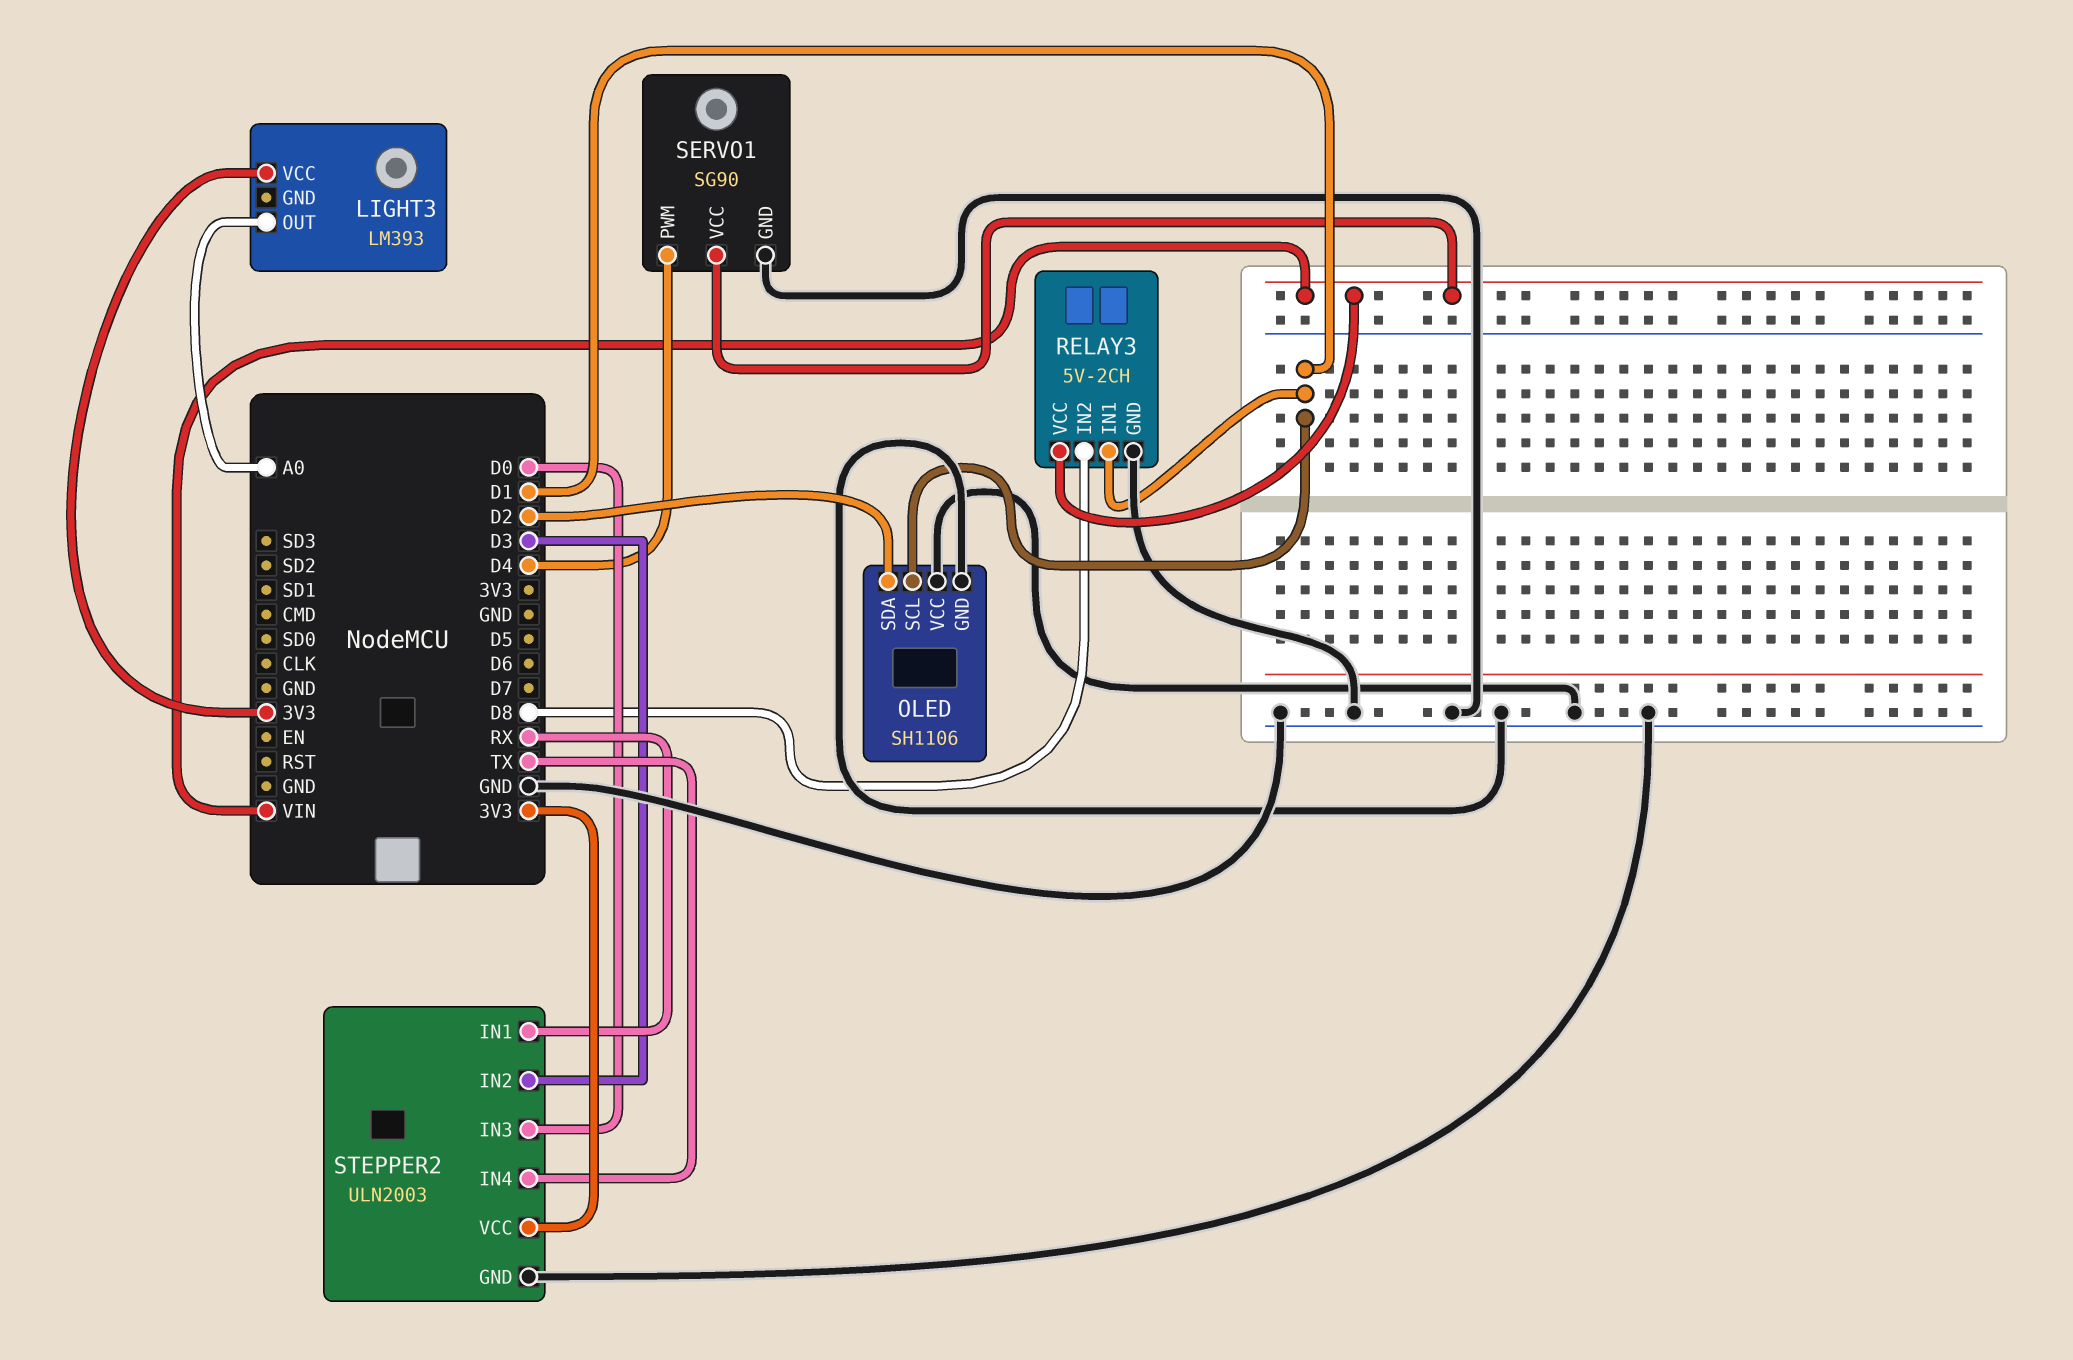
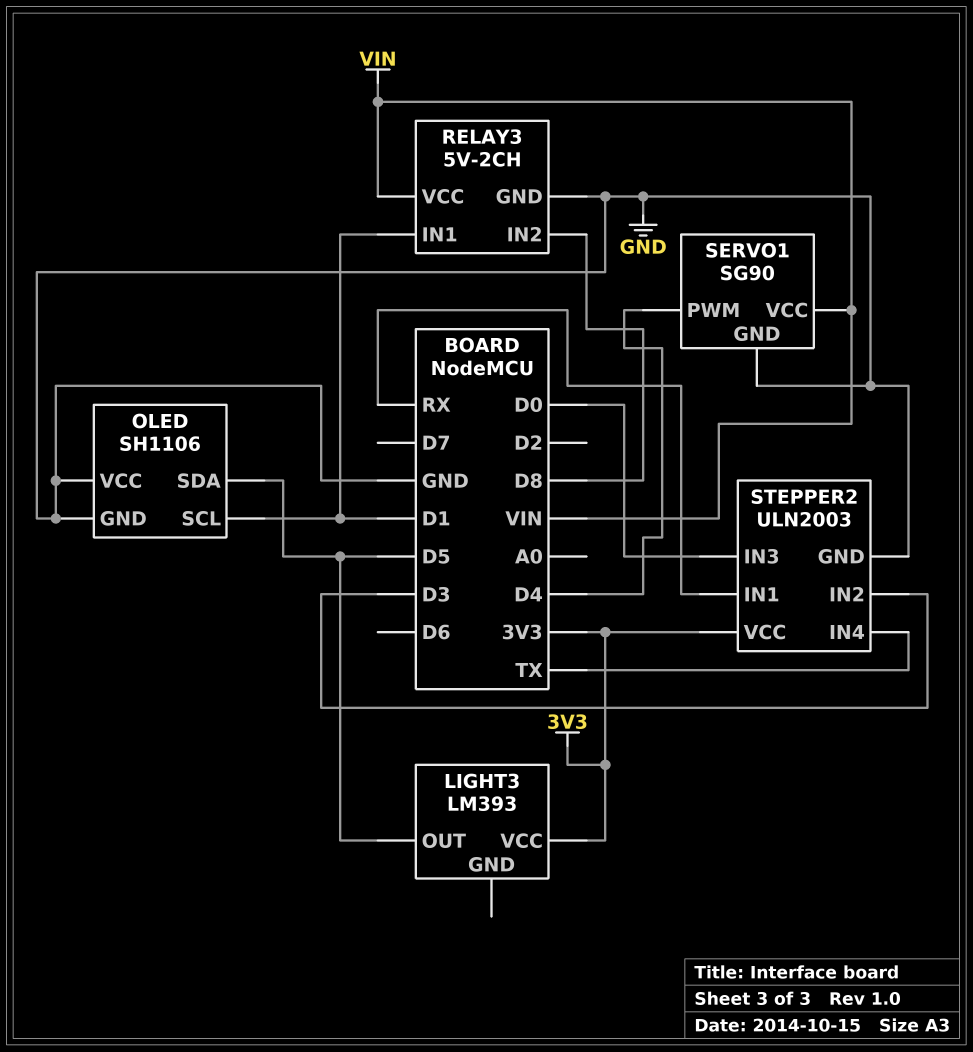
LIGHT3 pin OUT: A0 -> D5
OLED pin SDA: D2 -> D5

